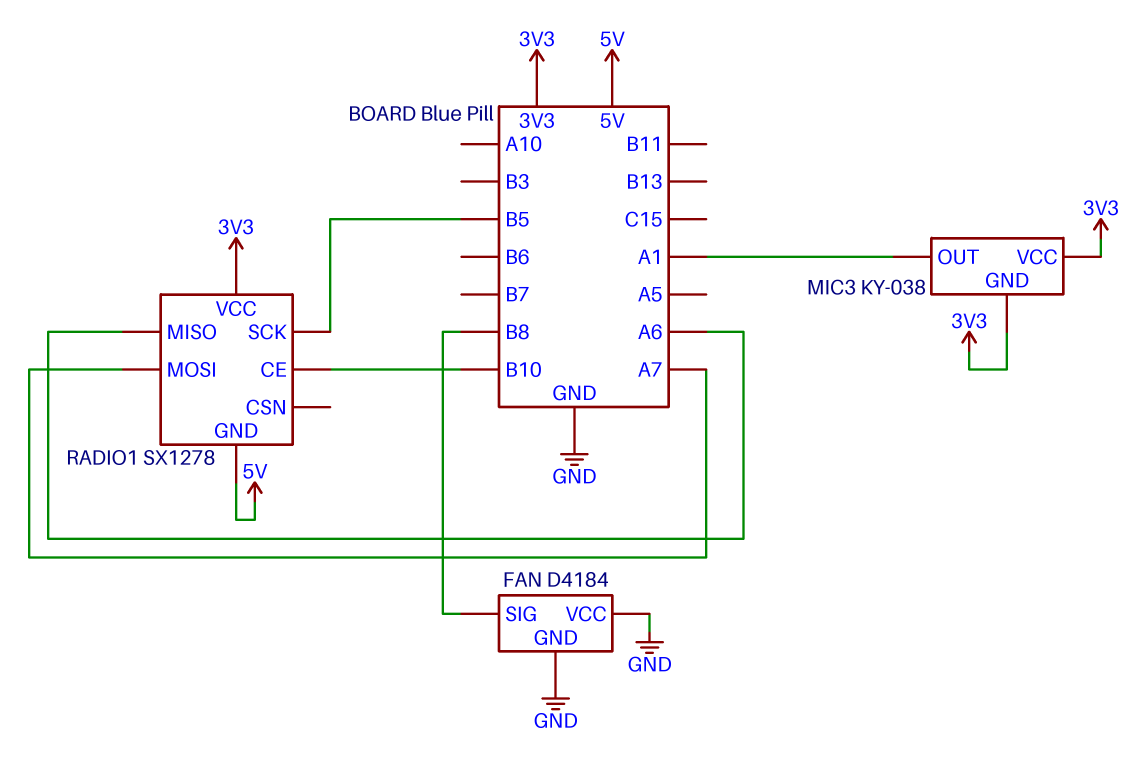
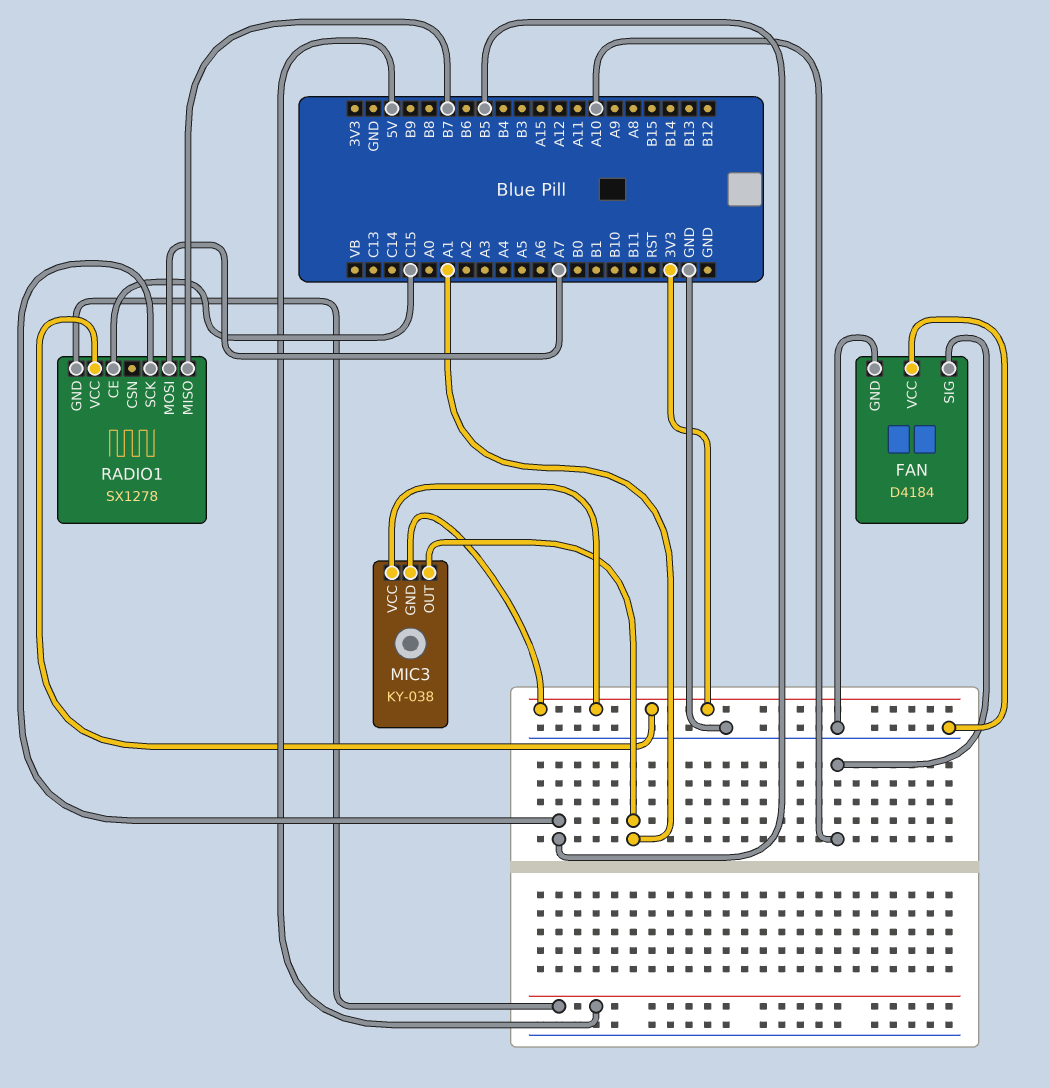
FAN pin SIG: B8 -> A10
RADIO1 pin CE: B10 -> C15
RADIO1 pin MISO: A6 -> B7

